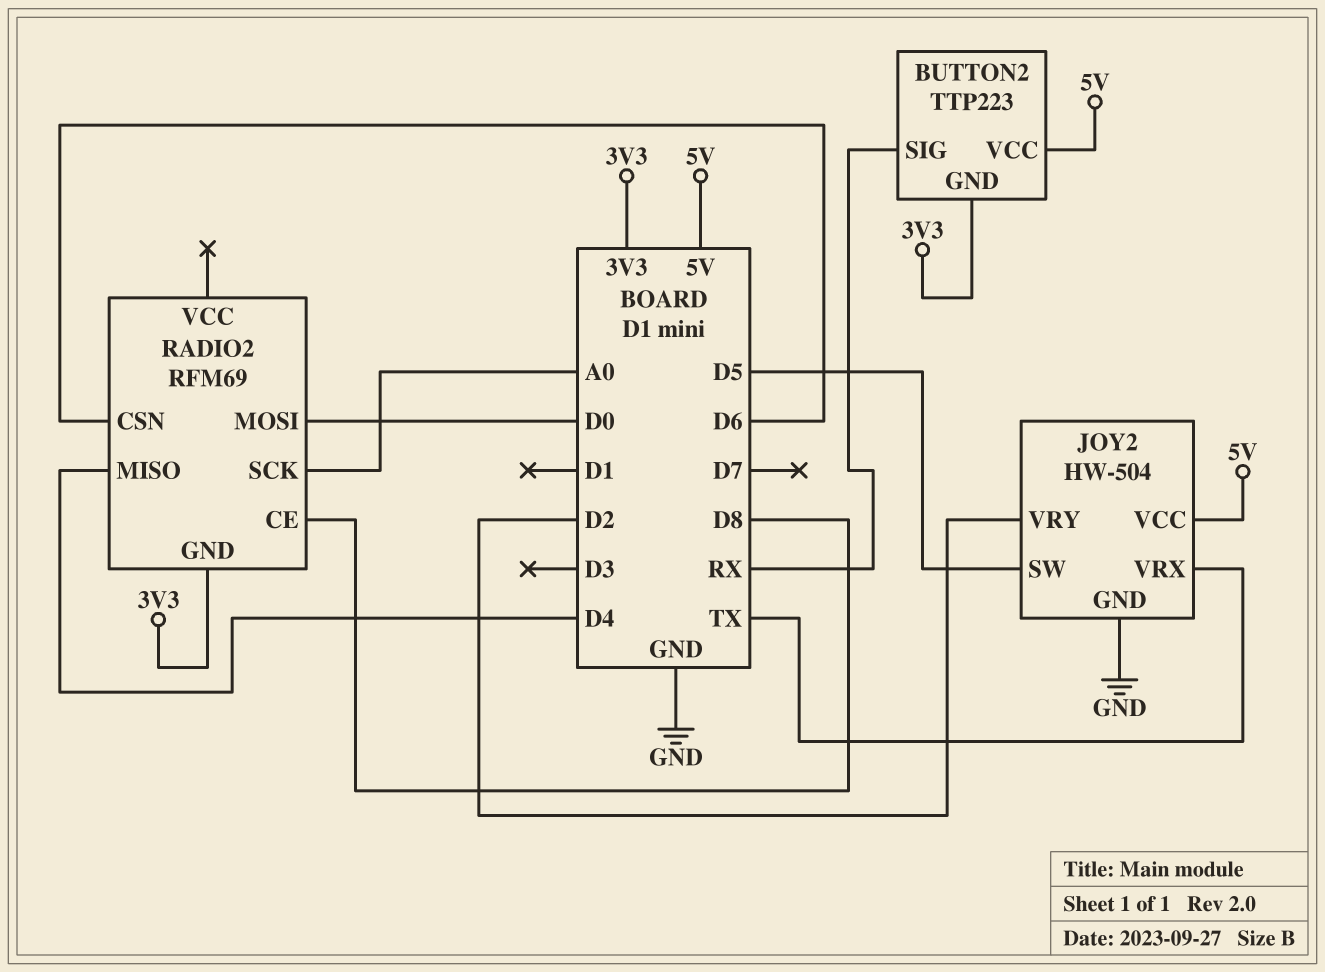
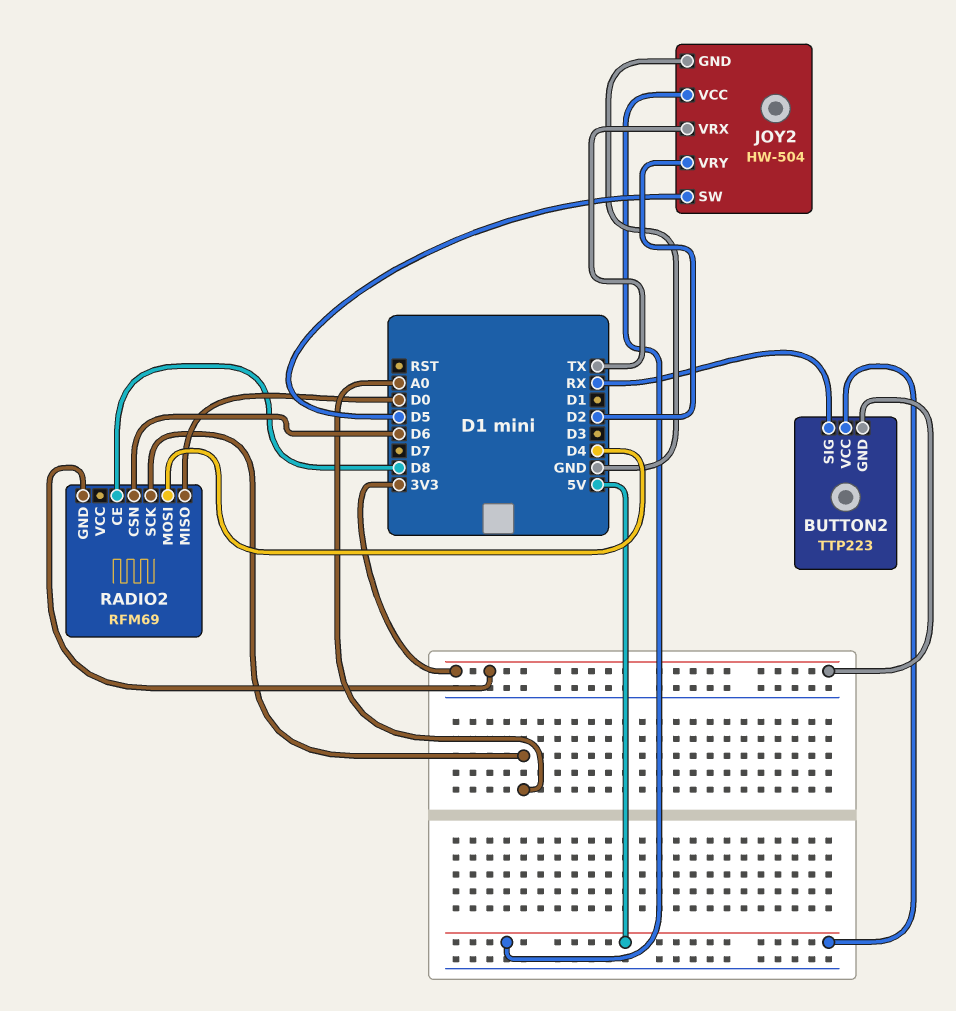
RADIO2 pin MISO: D4 -> D0
RADIO2 pin MOSI: D0 -> D4

